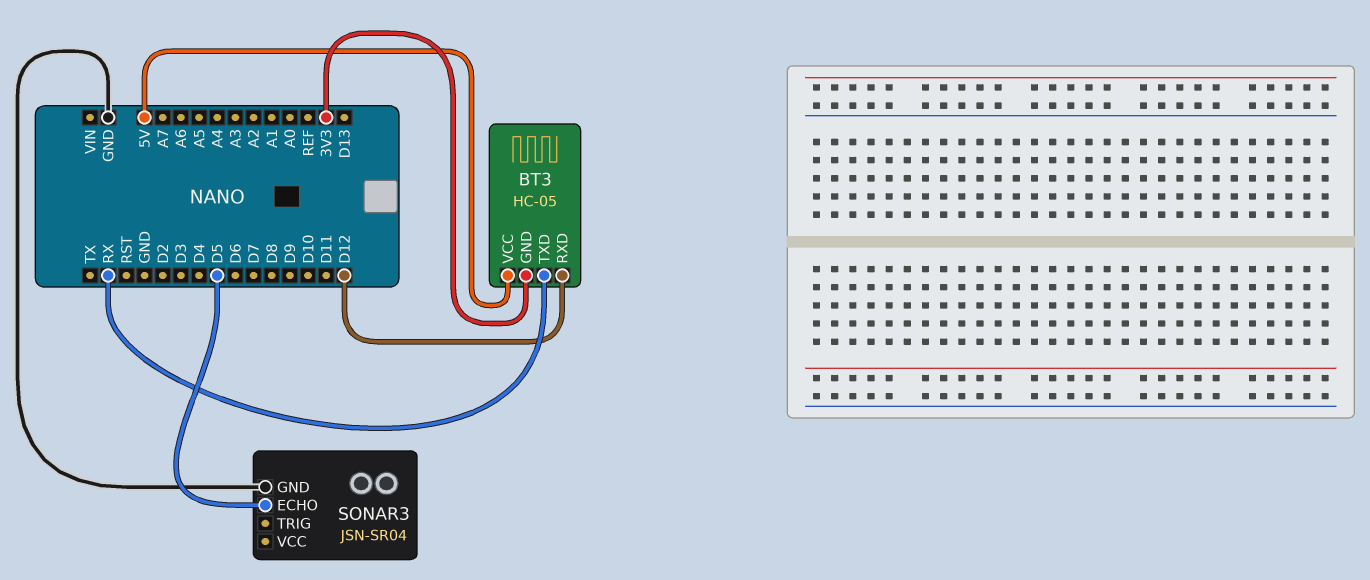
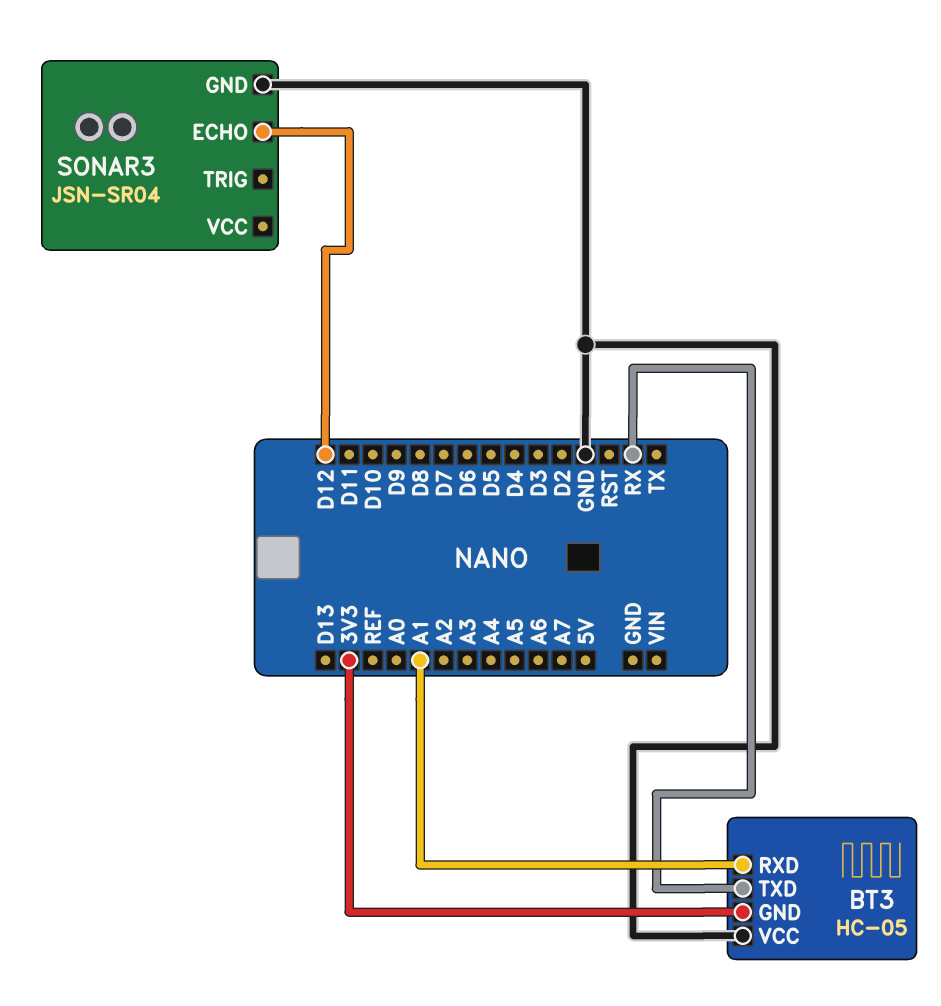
BT3 pin RXD: D12 -> A1
BT3 pin VCC: 5V -> GND
SONAR3 pin ECHO: D5 -> D12

